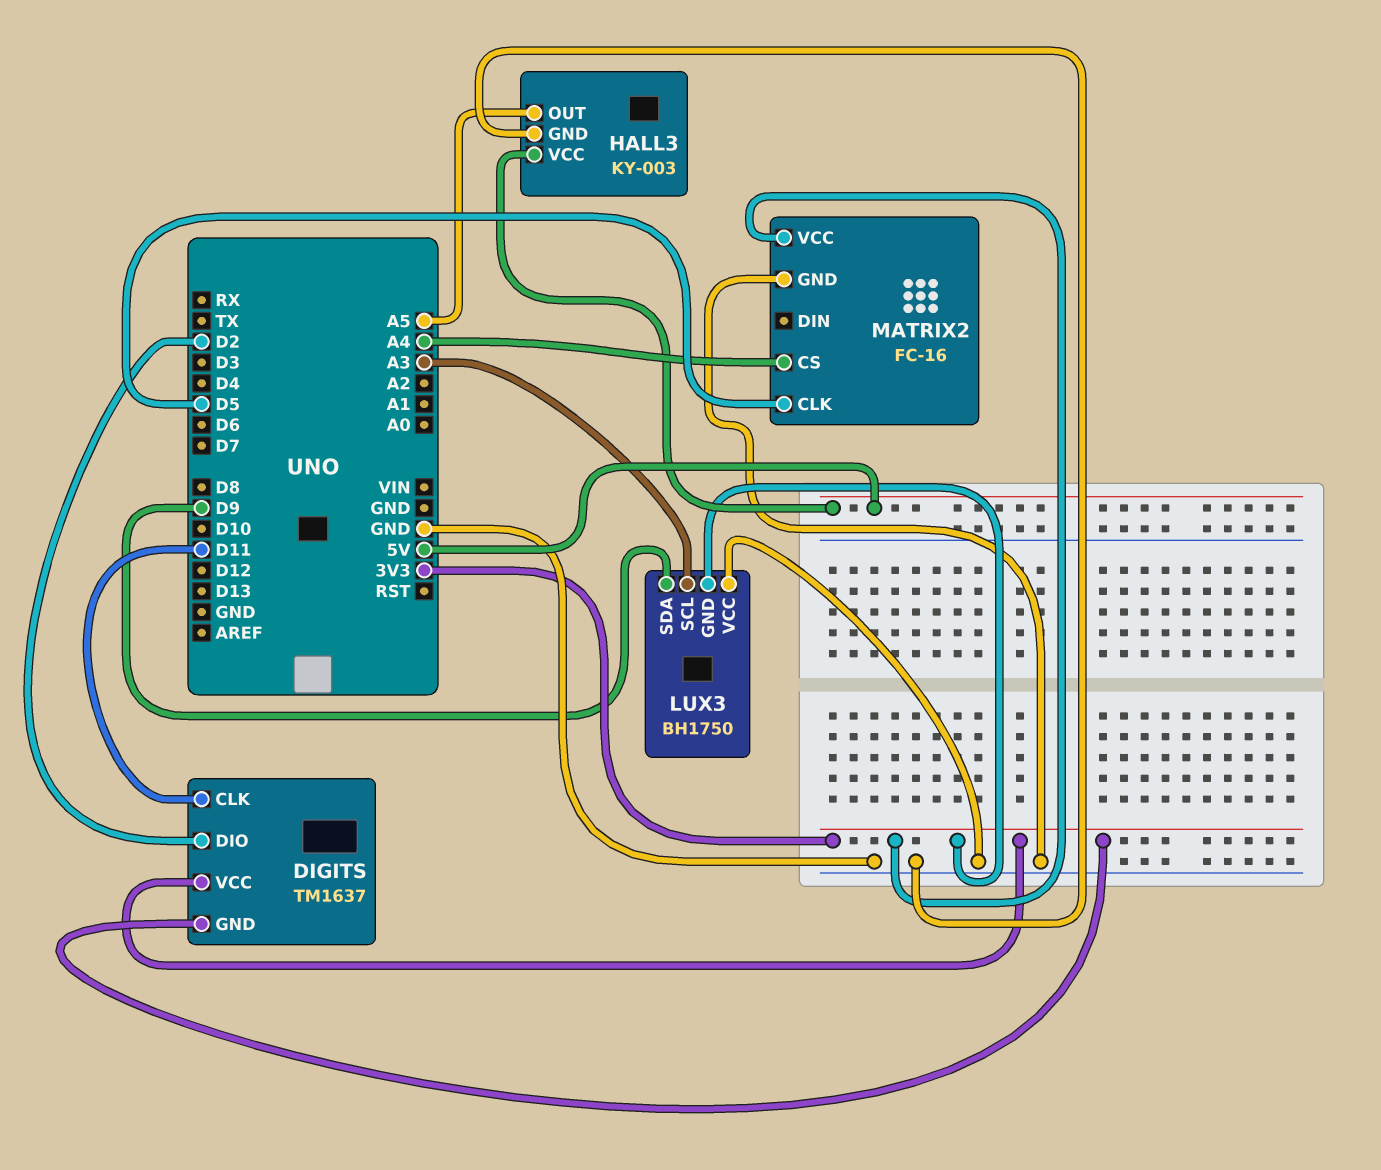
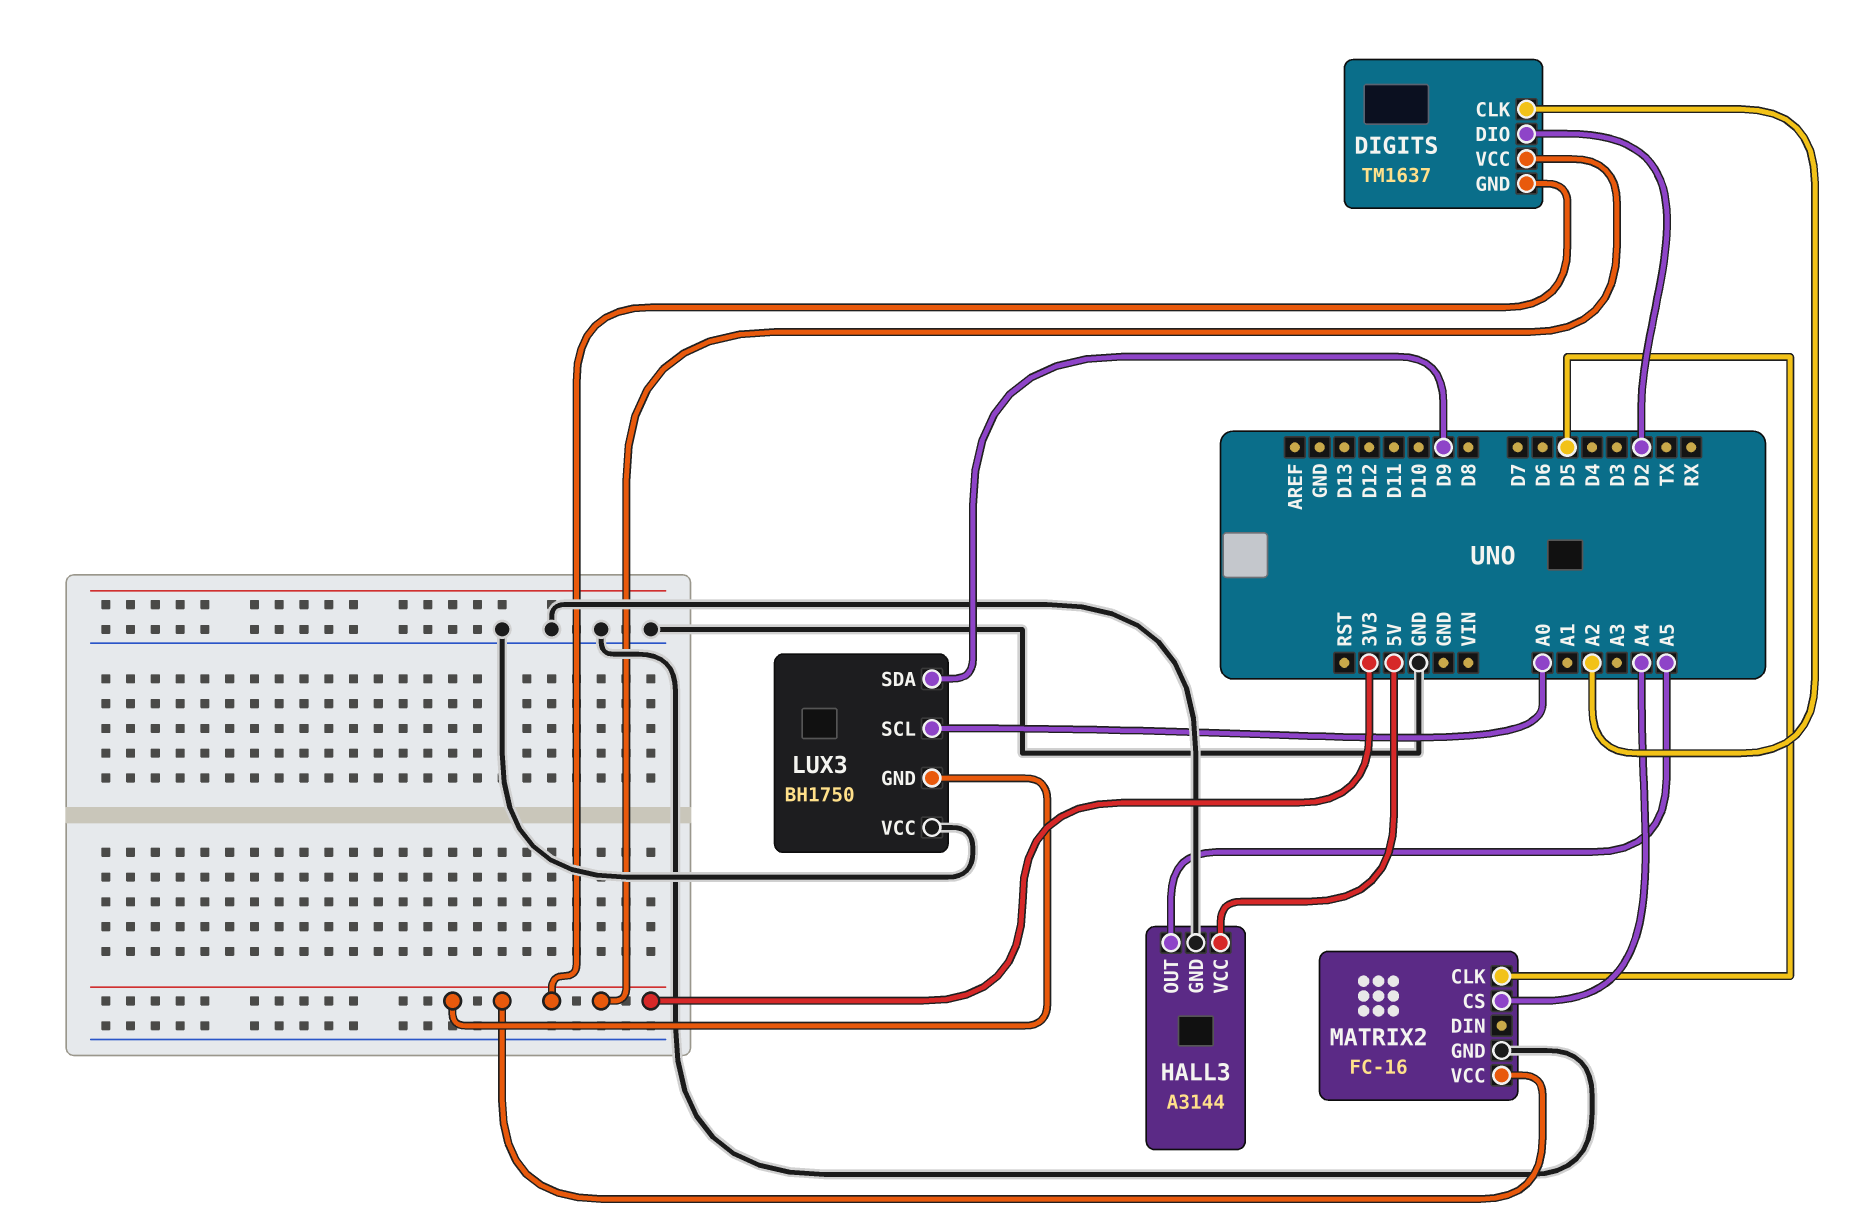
DIGITS pin CLK: D11 -> A2
HALL3: KY-003 -> A3144
LUX3 pin SCL: A3 -> A0

